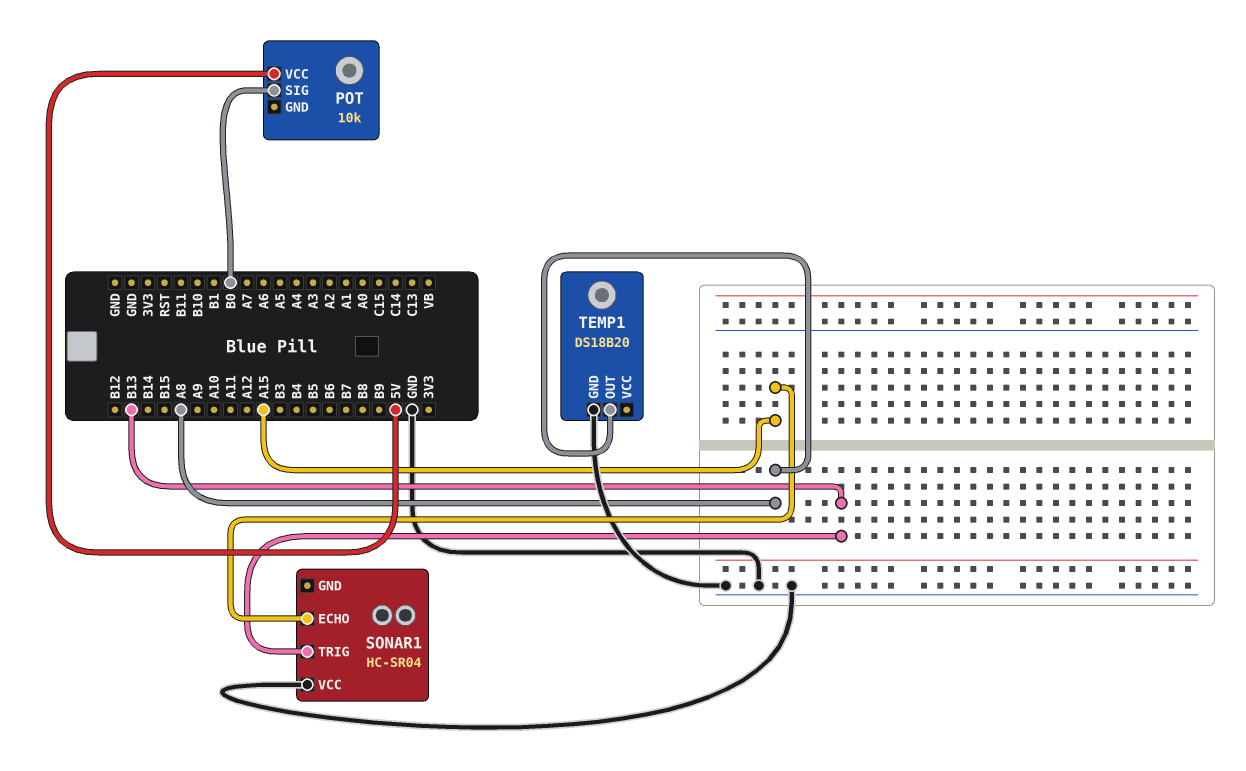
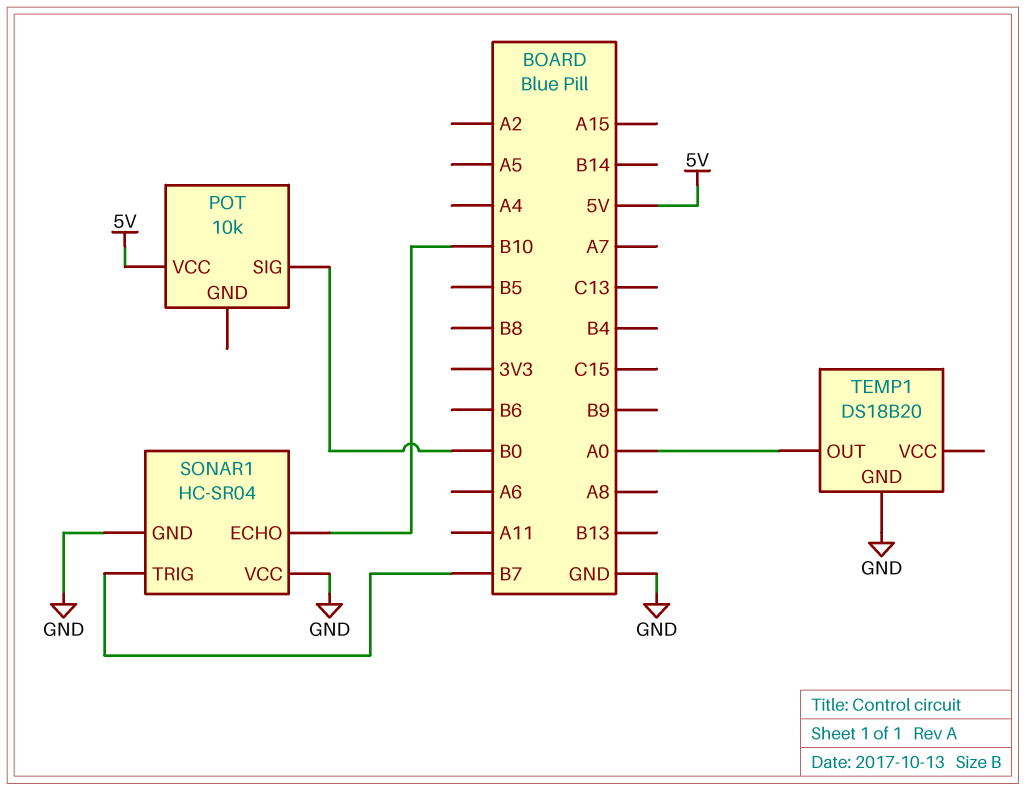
SONAR1 pin ECHO: A15 -> B10
SONAR1 pin GND: none -> GND
SONAR1 pin TRIG: B13 -> B7
TEMP1 pin OUT: A8 -> A0

